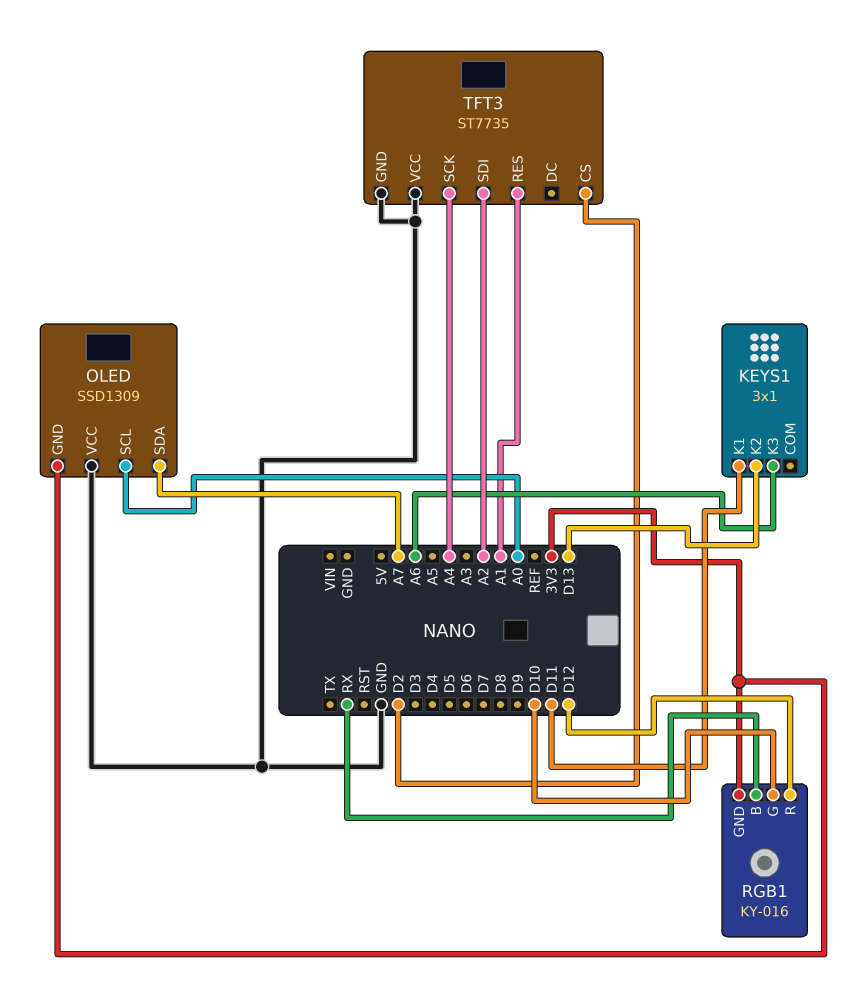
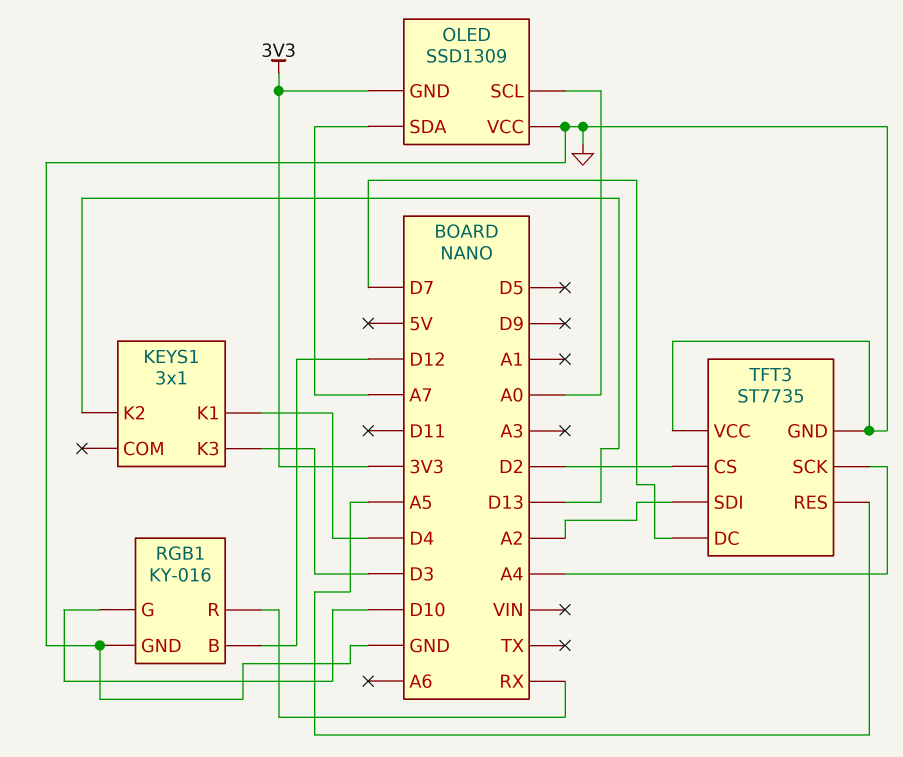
KEYS1 pin K1: D11 -> D4
KEYS1 pin K3: A6 -> D3
RGB1 pin B: RX -> D12
RGB1 pin GND: 3V3 -> GND
RGB1 pin R: D12 -> RX
TFT3 pin DC: none -> D7
TFT3 pin RES: A1 -> A5

